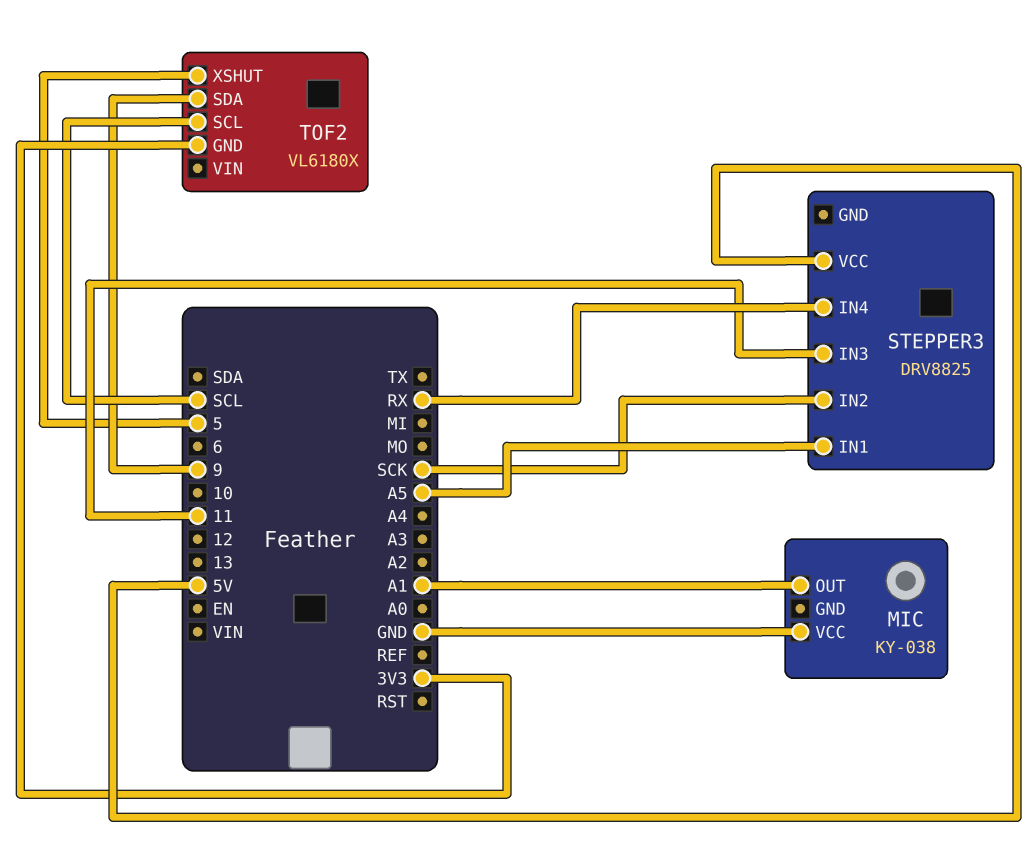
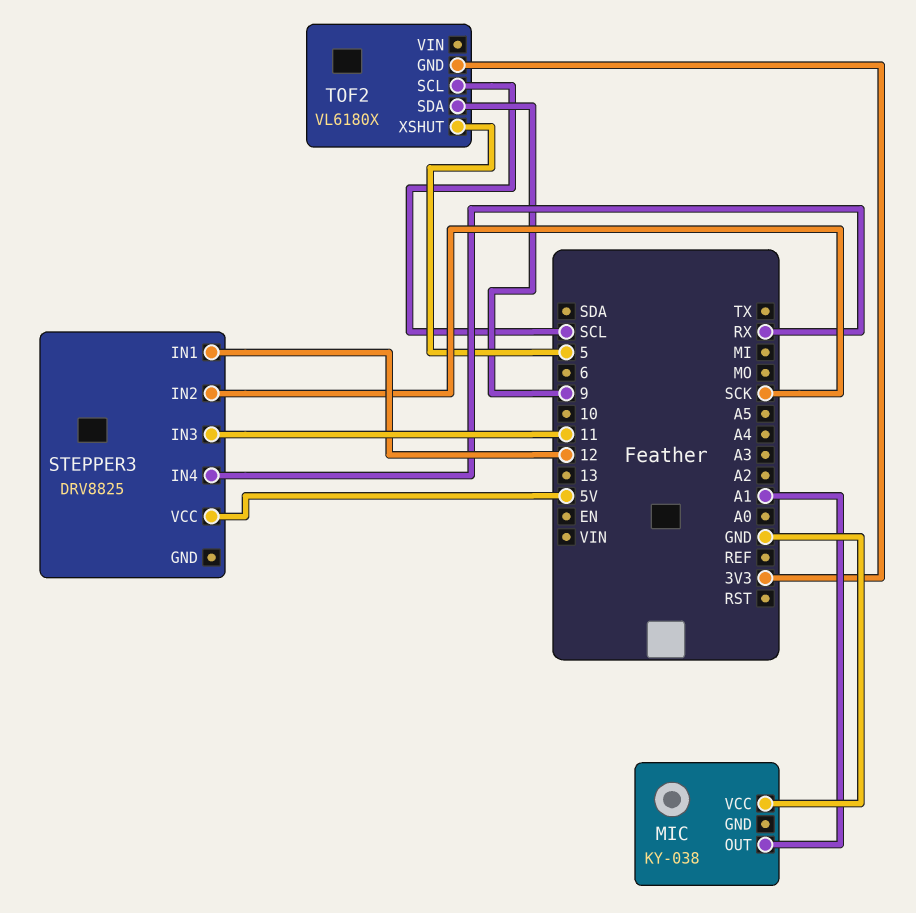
STEPPER3 pin IN1: A5 -> 12

